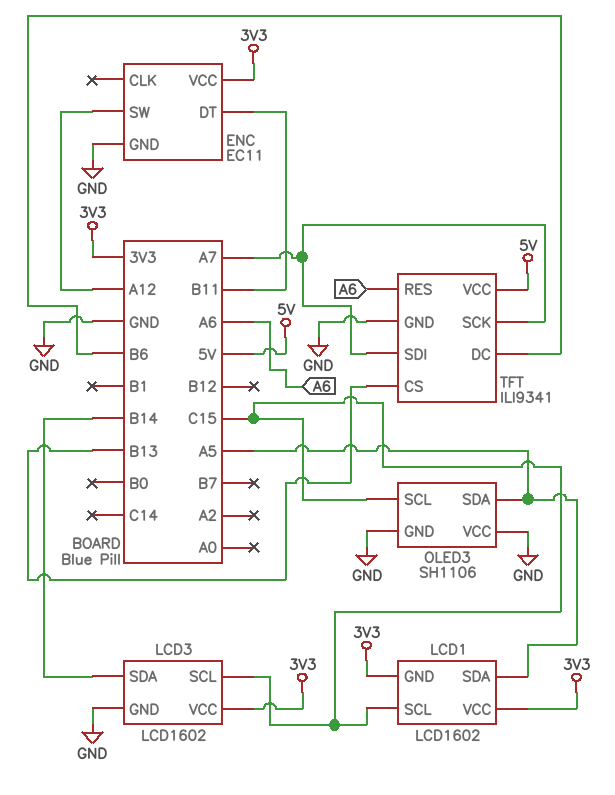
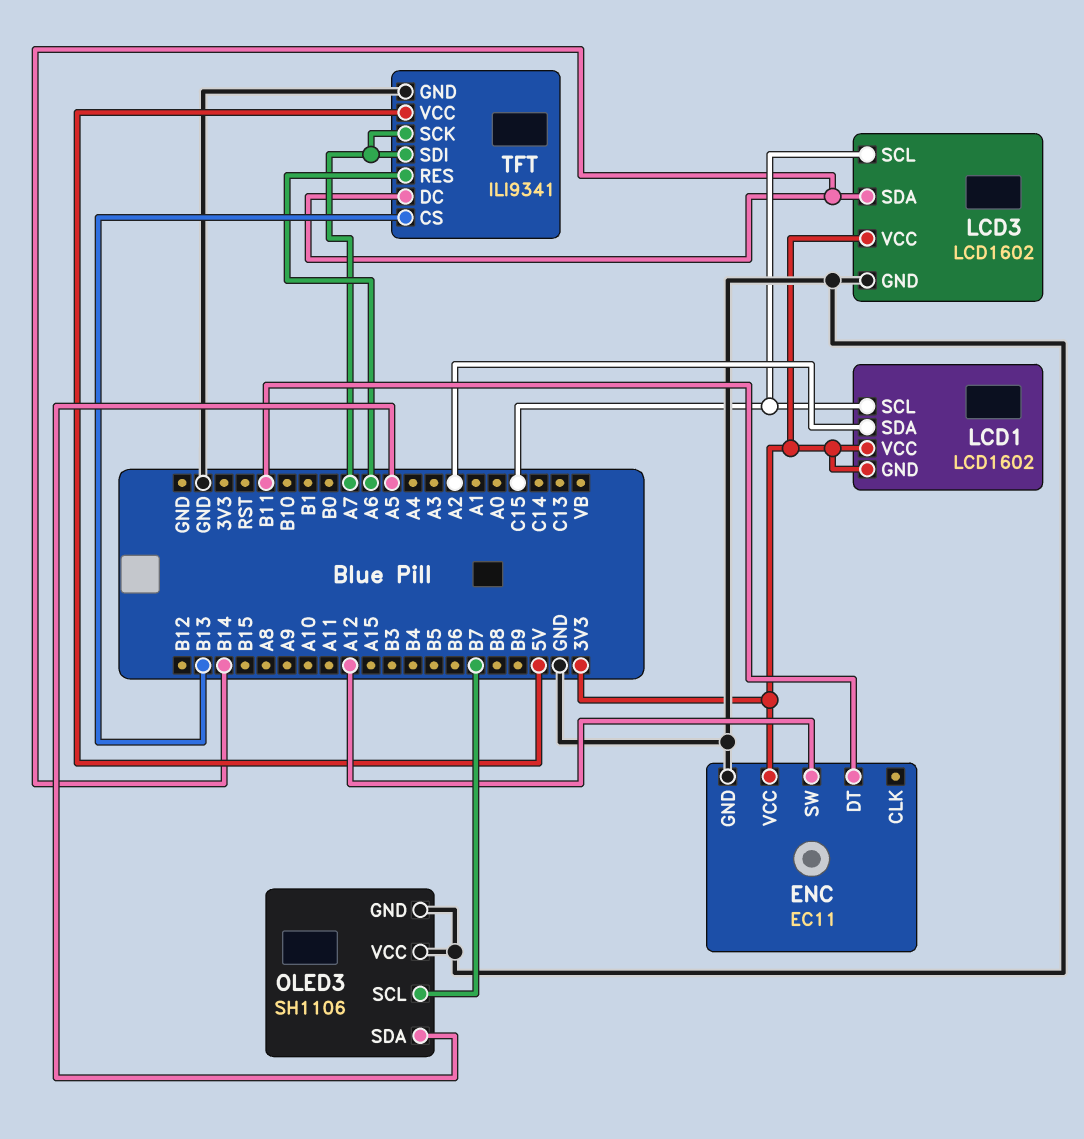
LCD1 pin SDA: A5 -> A2
OLED3 pin SCL: C15 -> B7
TFT pin DC: B6 -> B14

